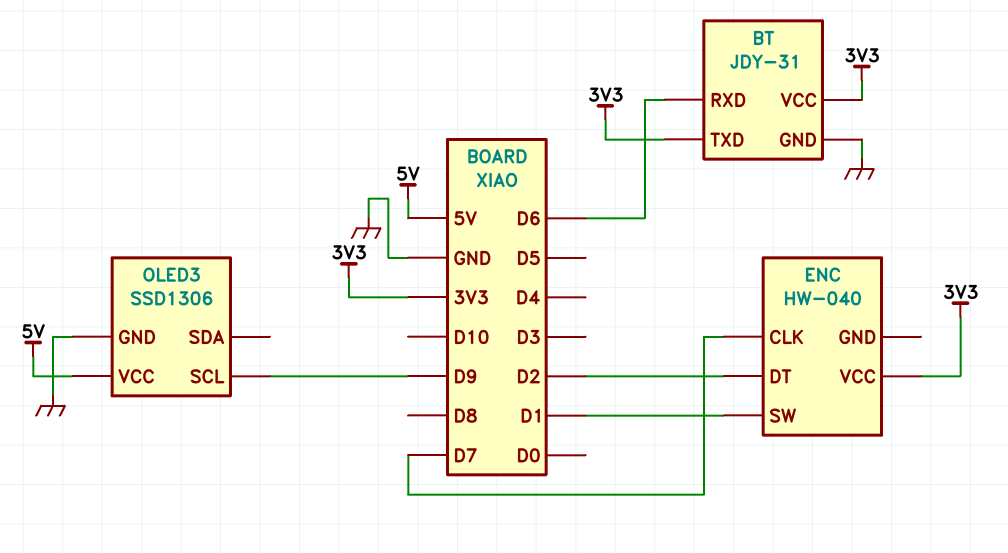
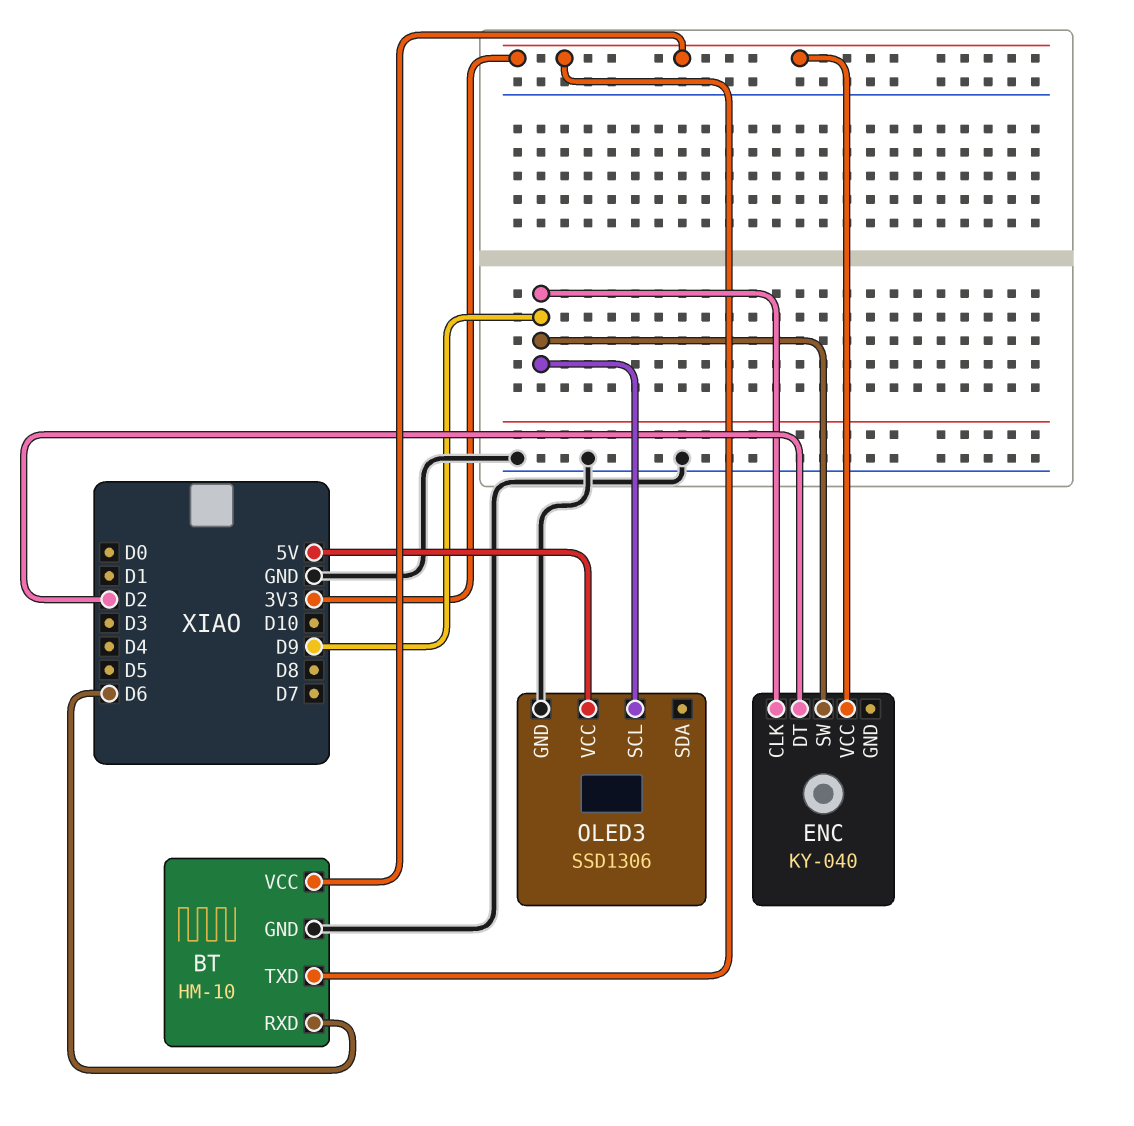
BT: JDY-31 -> HM-10
ENC: HW-040 -> KY-040
ENC pin CLK: D7 -> D9
ENC pin SW: D1 -> D9

